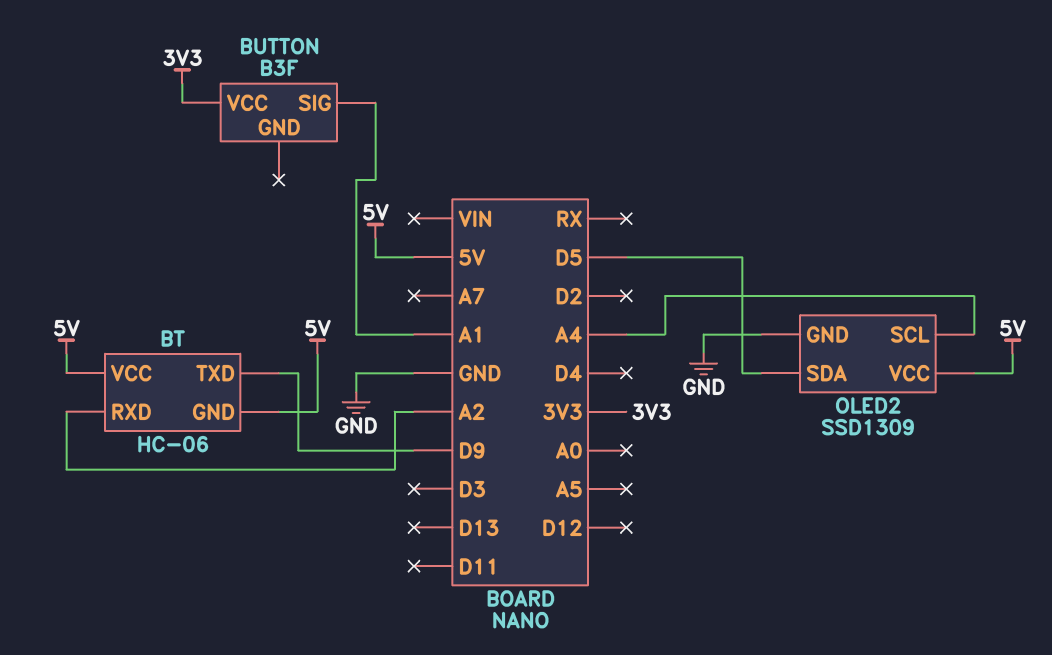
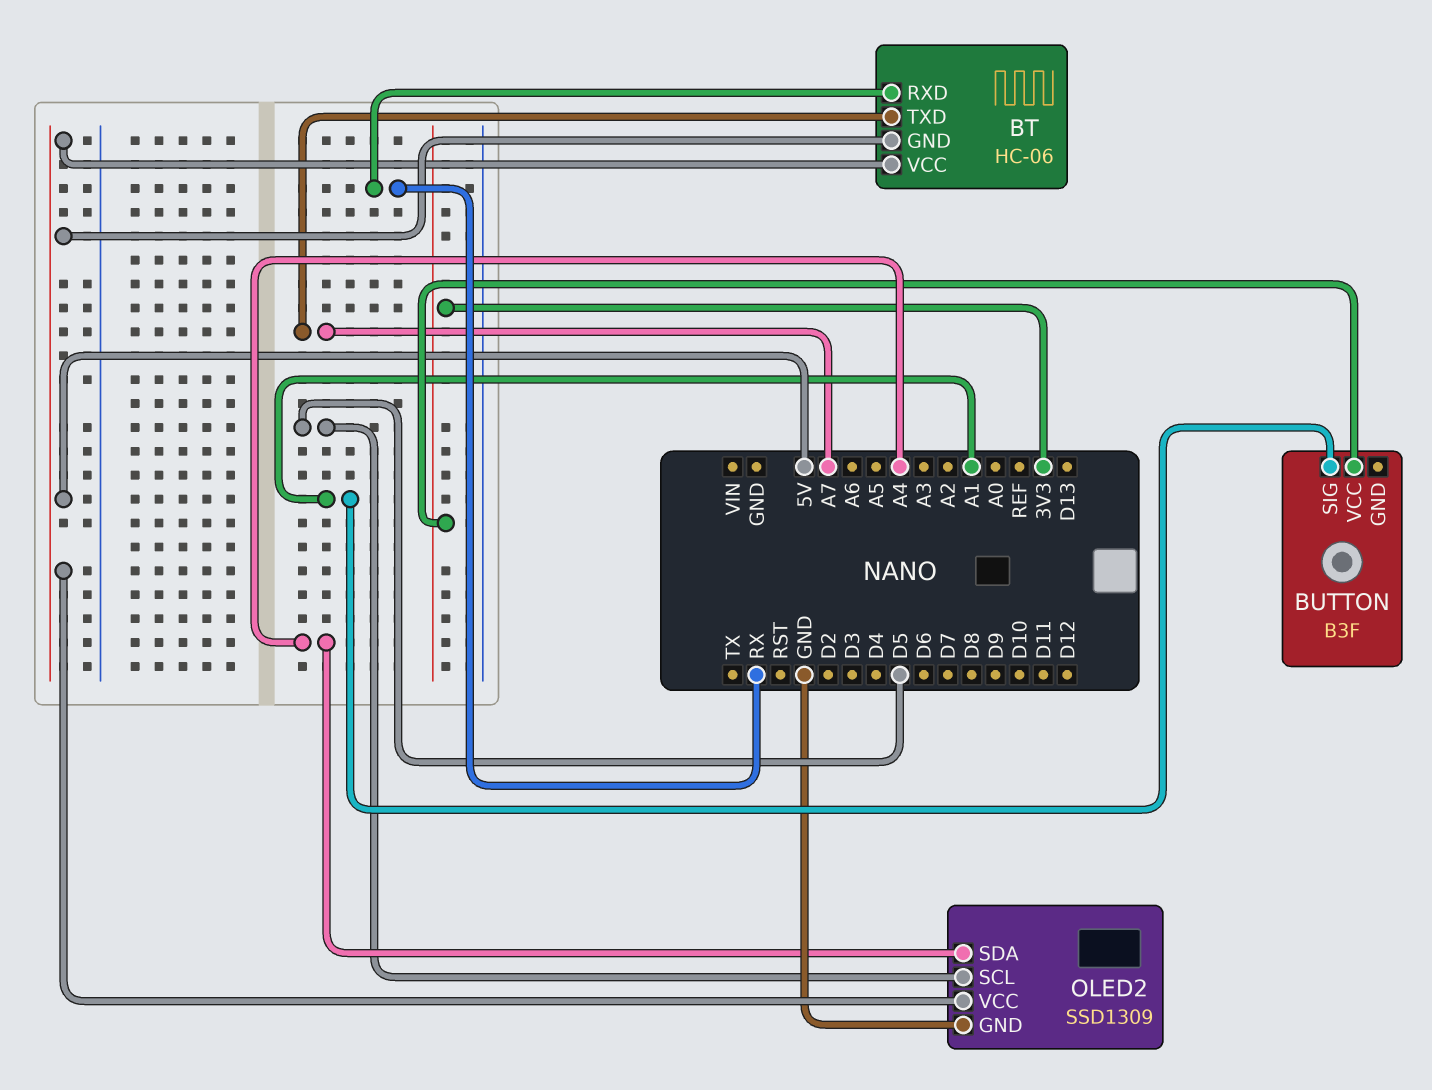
BT pin RXD: A2 -> RX
BT pin TXD: D9 -> A7
OLED2 pin SCL: A4 -> D5
OLED2 pin SDA: D5 -> A4

